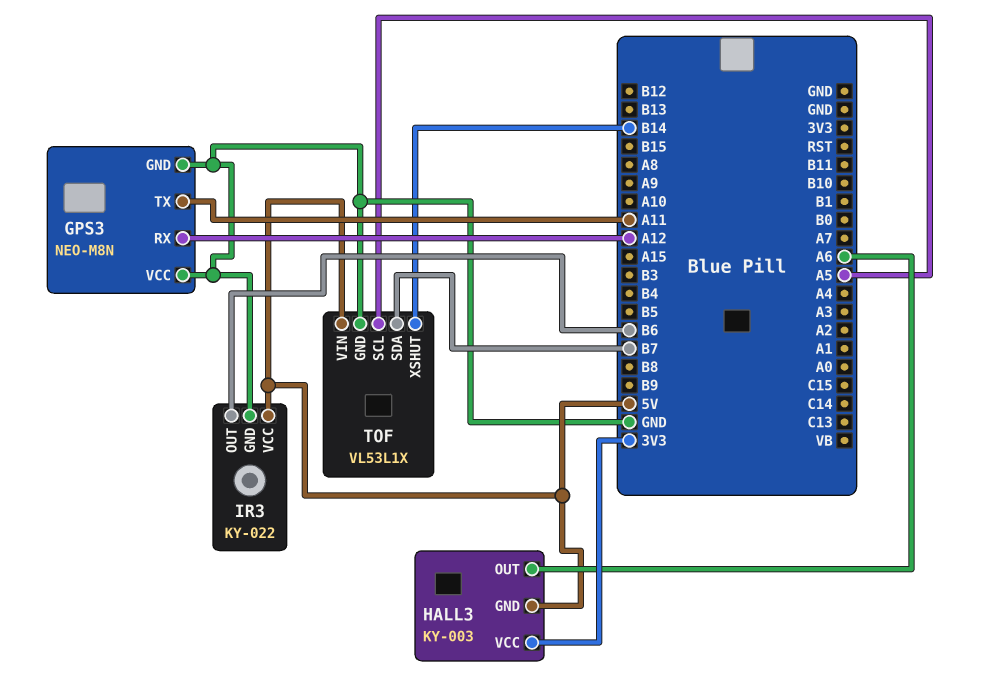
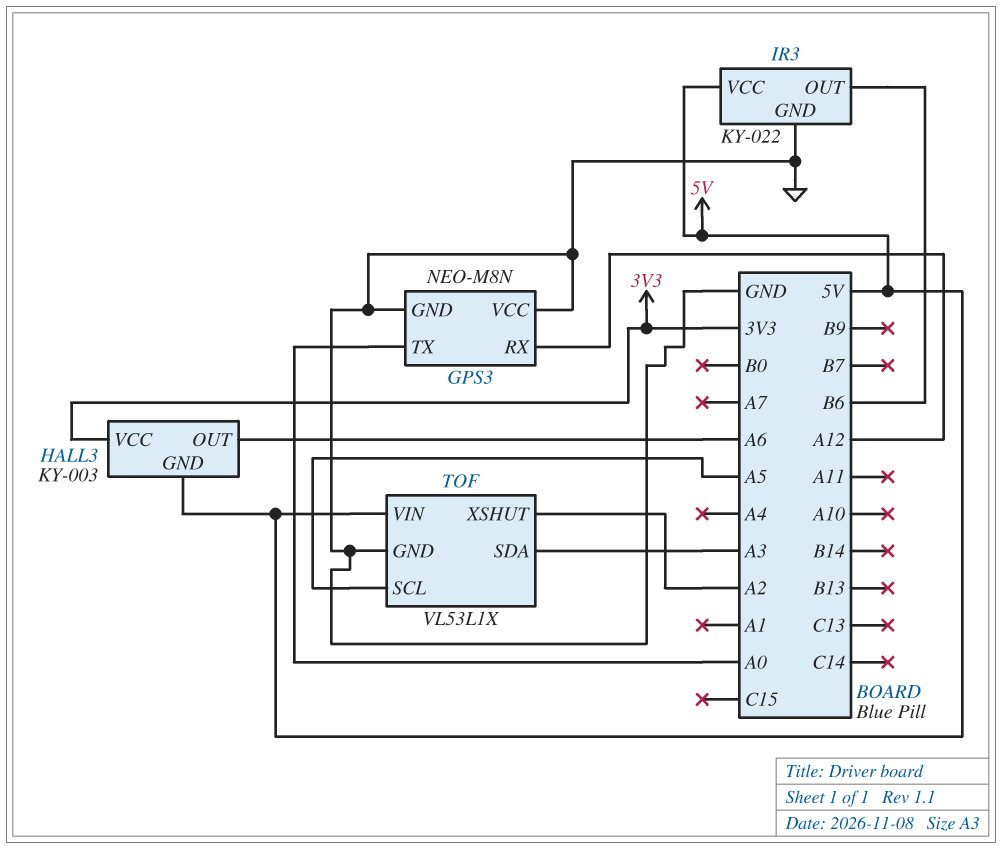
GPS3 pin TX: A11 -> A0
TOF pin SDA: B7 -> A3
TOF pin XSHUT: B14 -> A2

